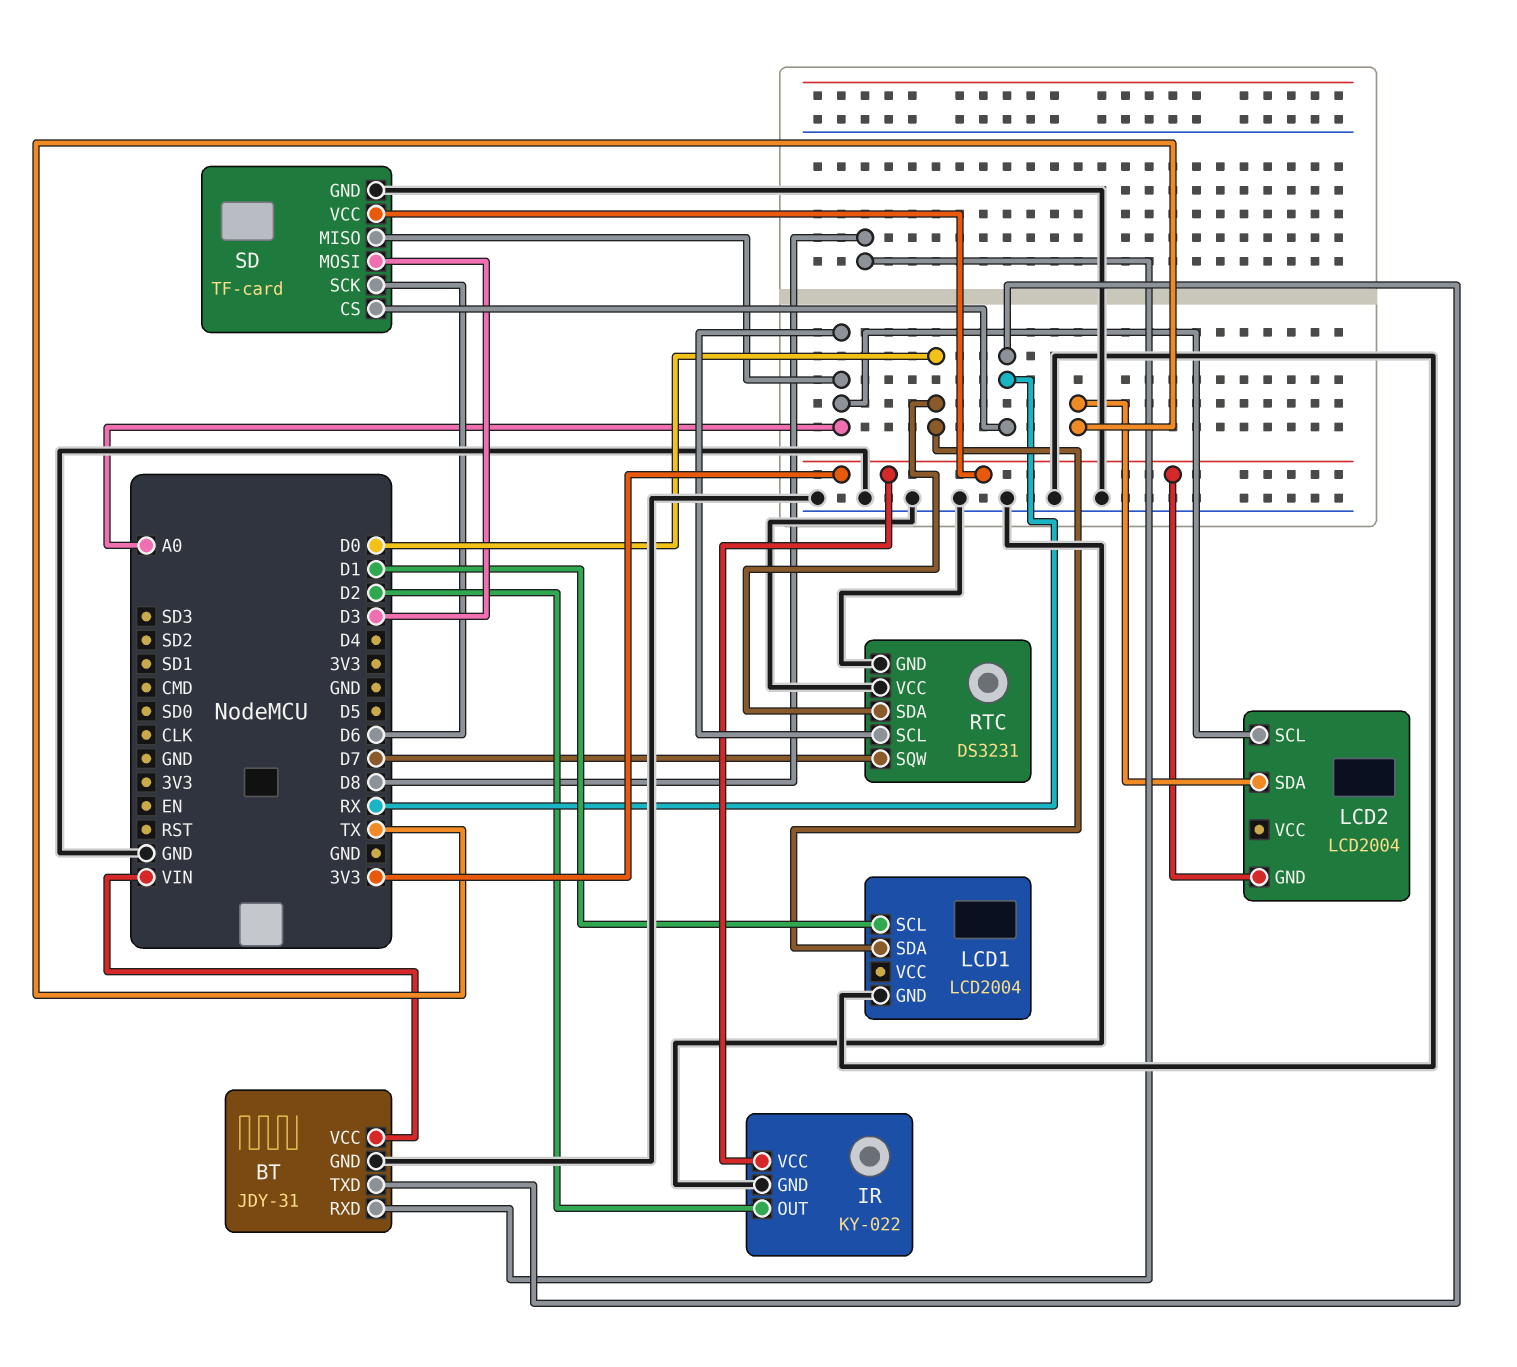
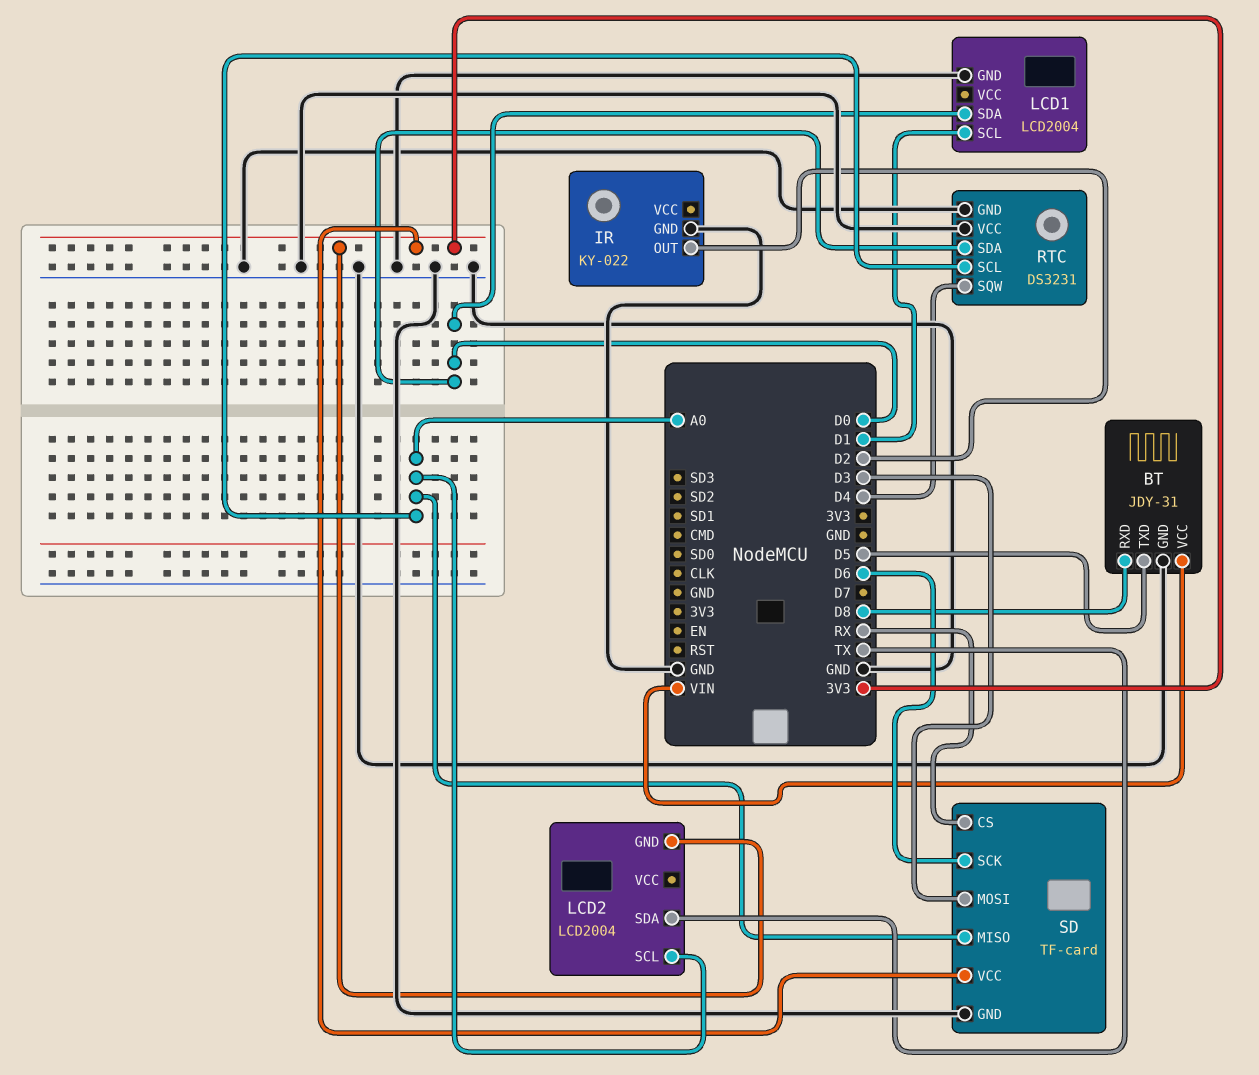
BT pin TXD: RX -> D5
IR pin VCC: 3V3 -> none
RTC pin SQW: D7 -> D4

